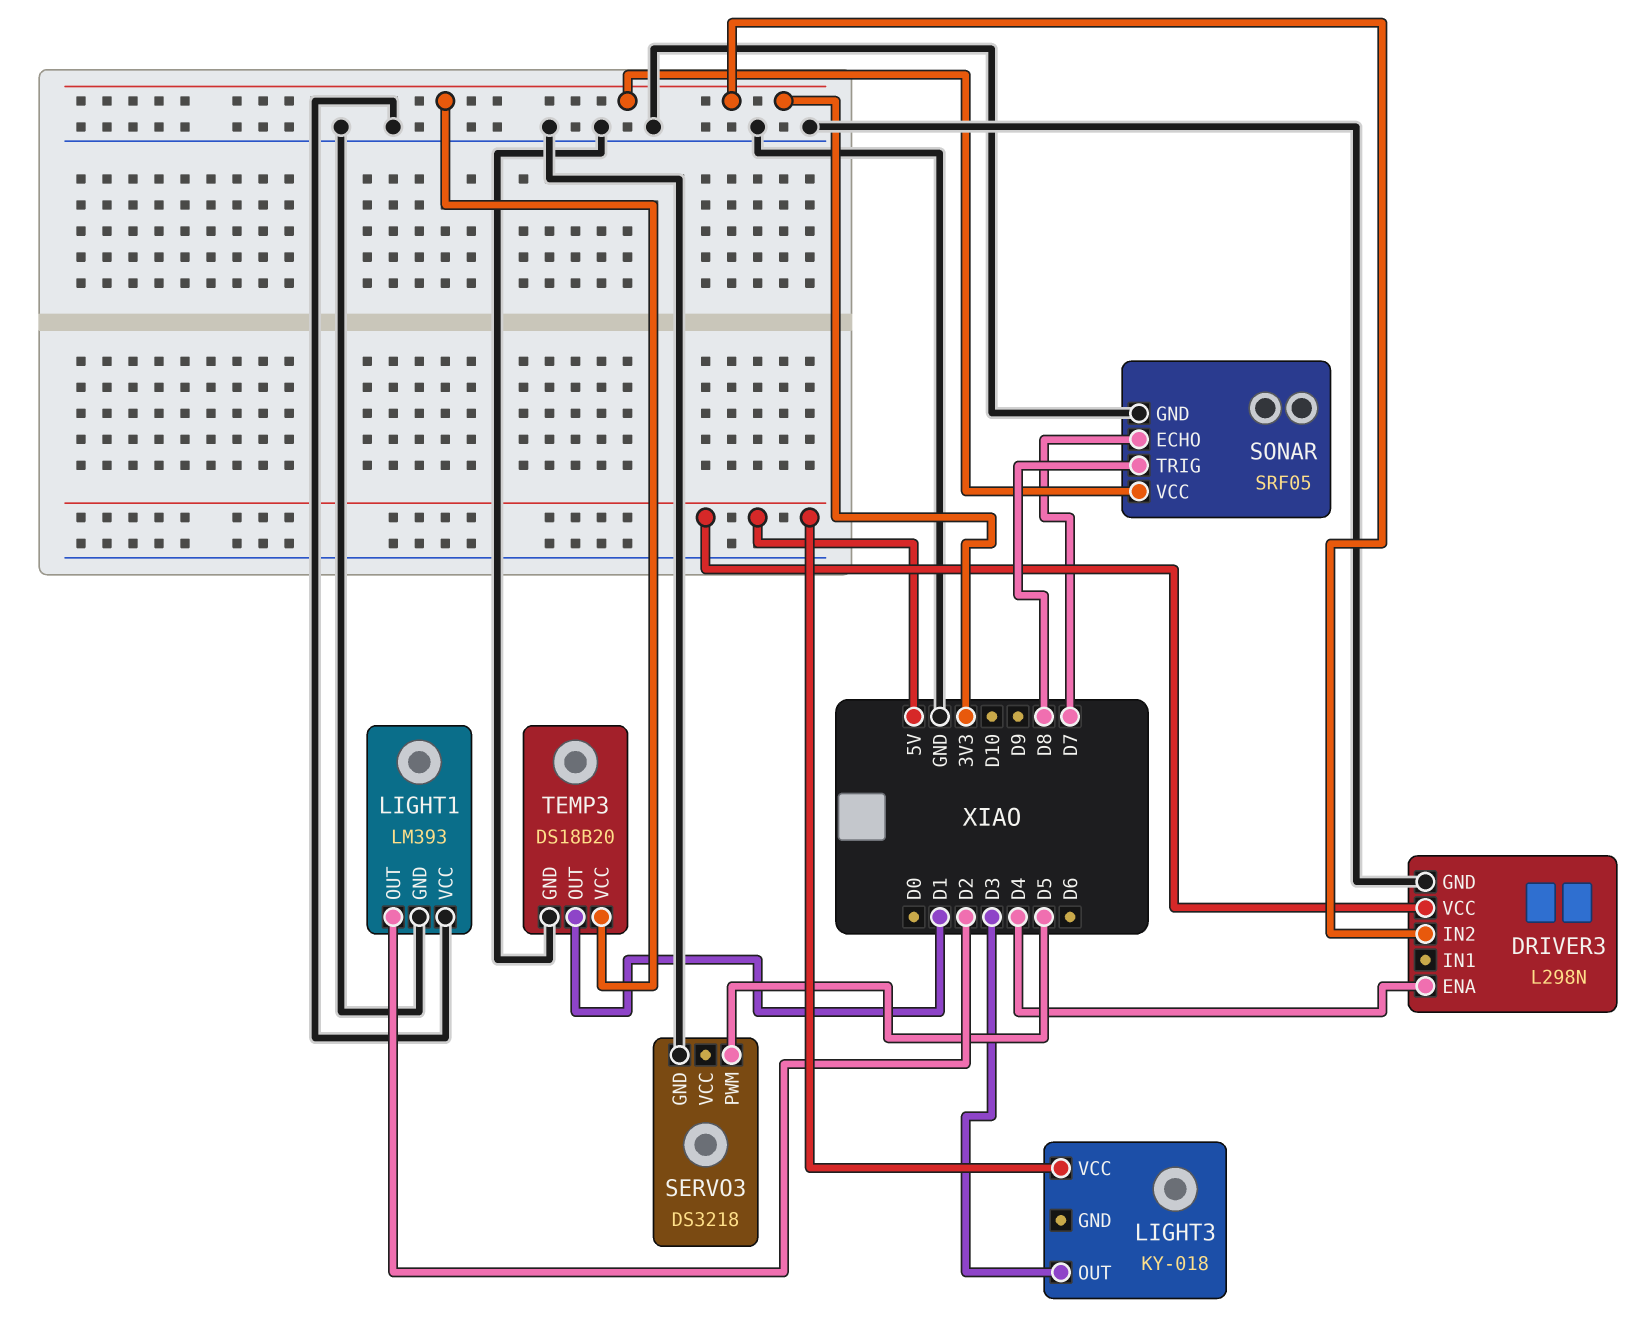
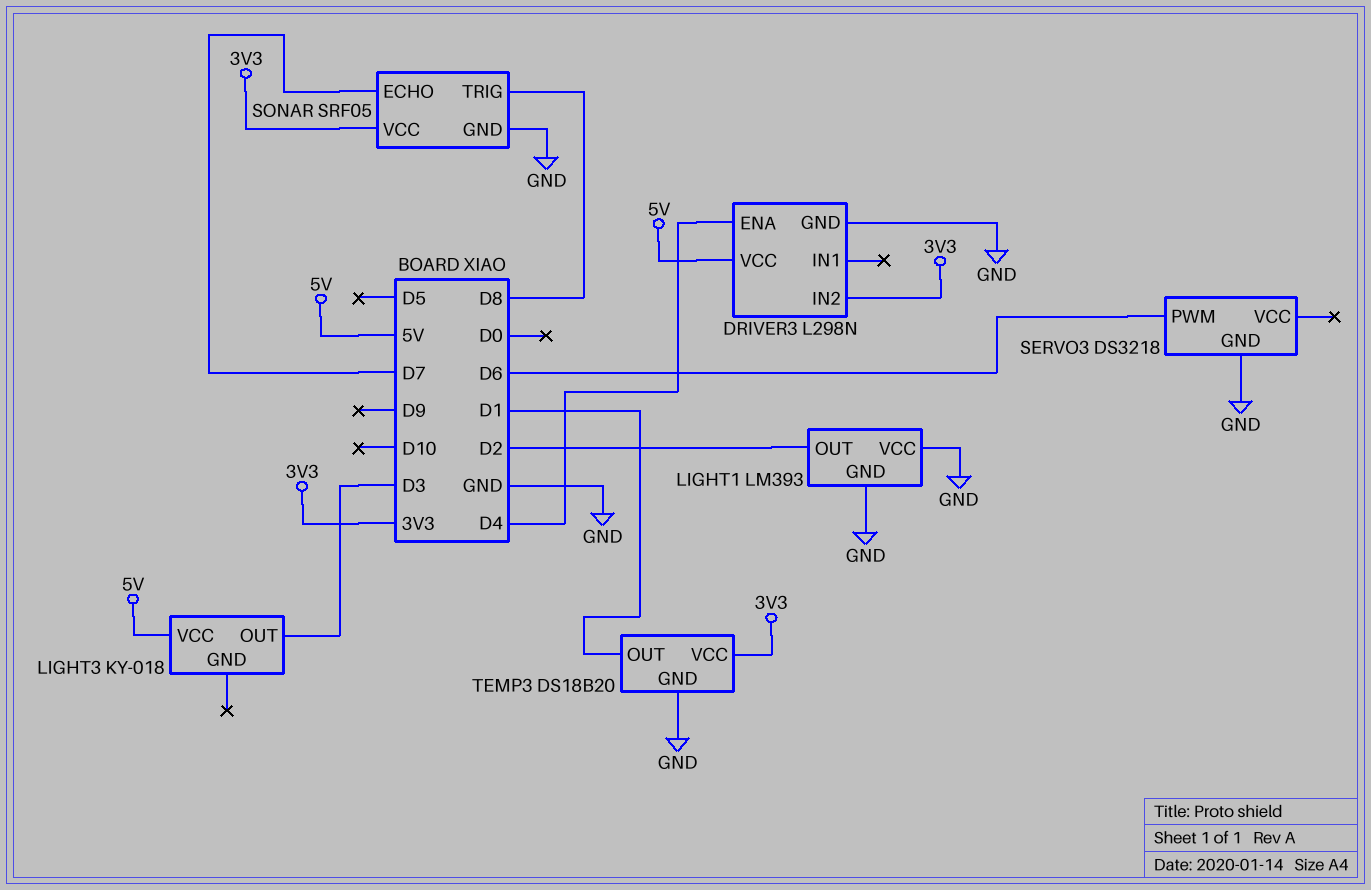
SERVO3 pin PWM: D5 -> D6

